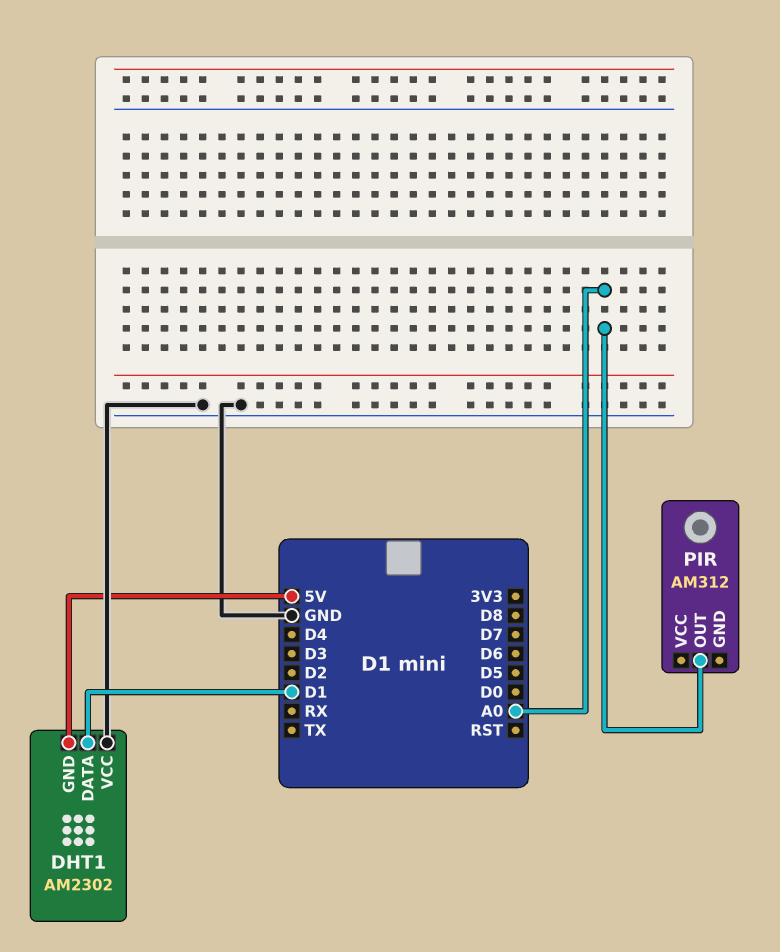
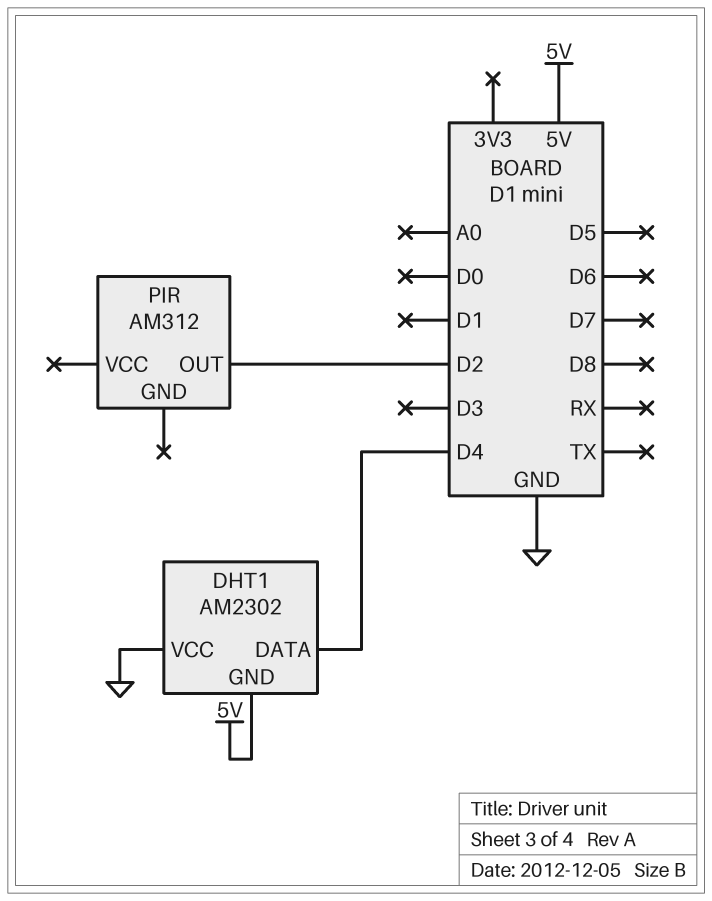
DHT1 pin DATA: D1 -> D4
PIR pin OUT: A0 -> D2

